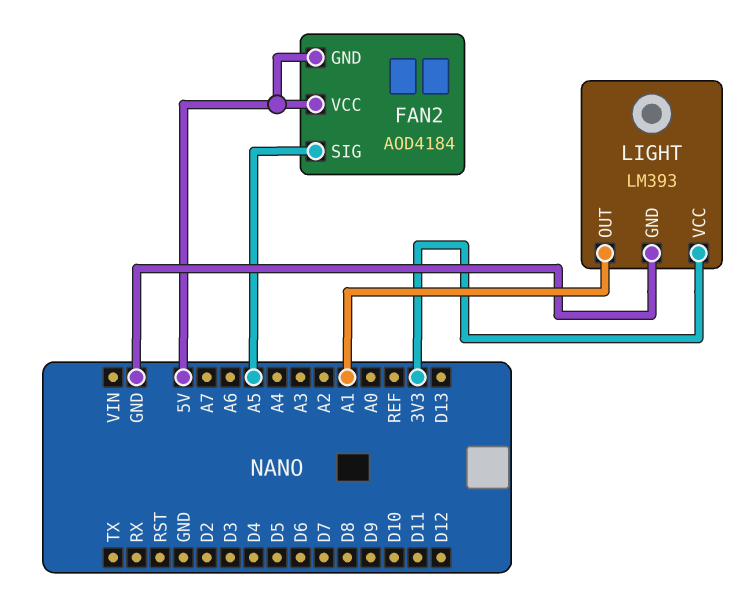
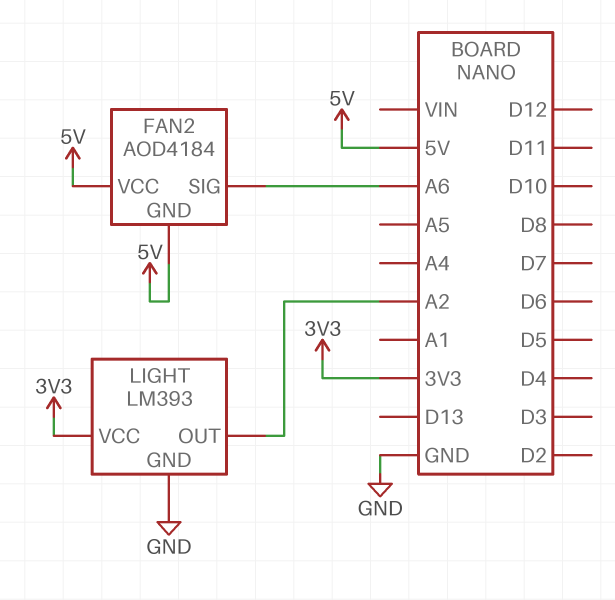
FAN2 pin SIG: A5 -> A6
LIGHT pin OUT: A1 -> A2

